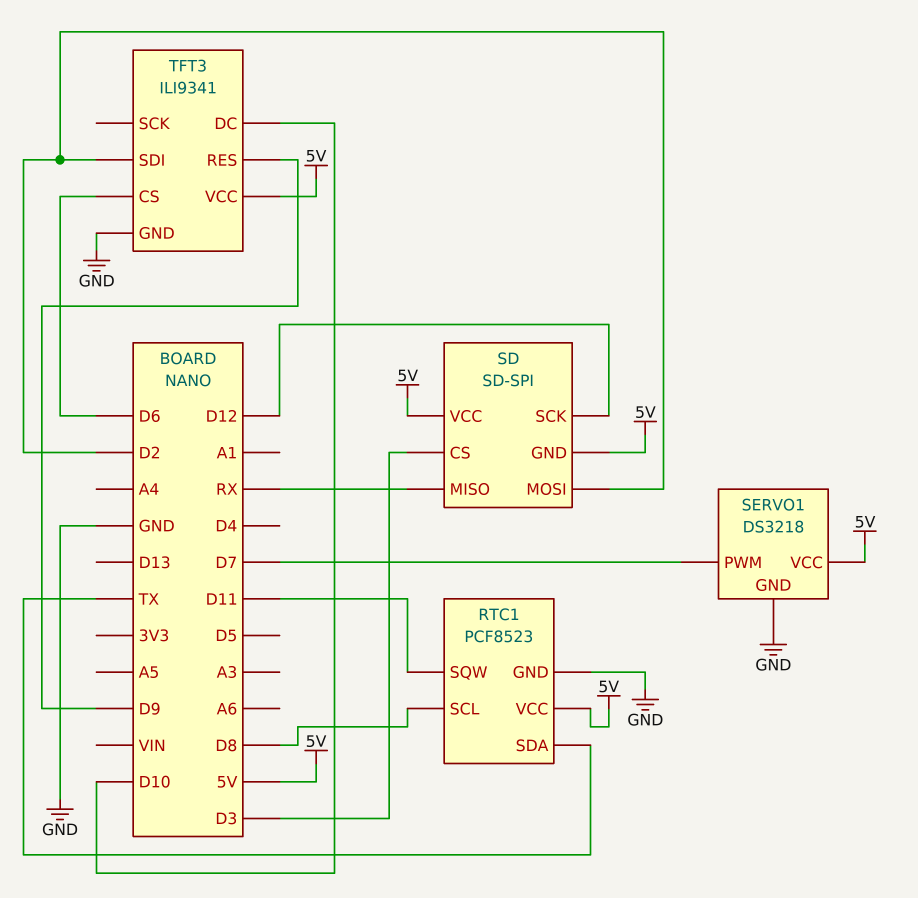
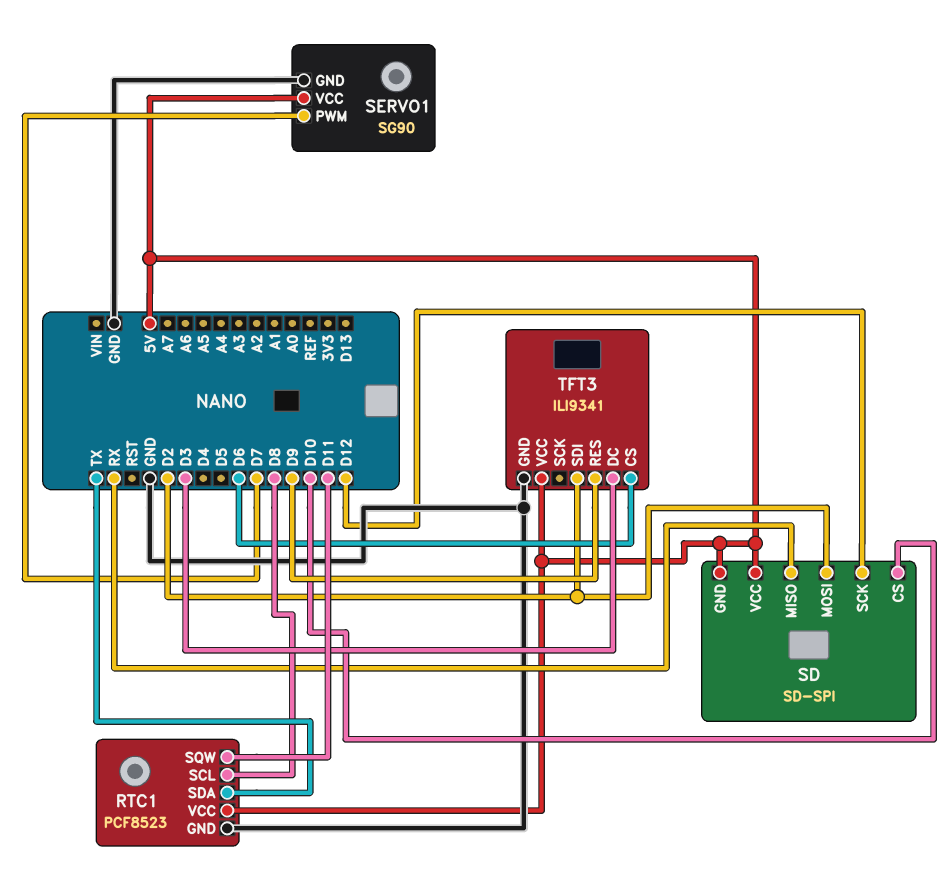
SD pin CS: D3 -> D10
SERVO1: DS3218 -> SG90
TFT3 pin DC: D10 -> D3

